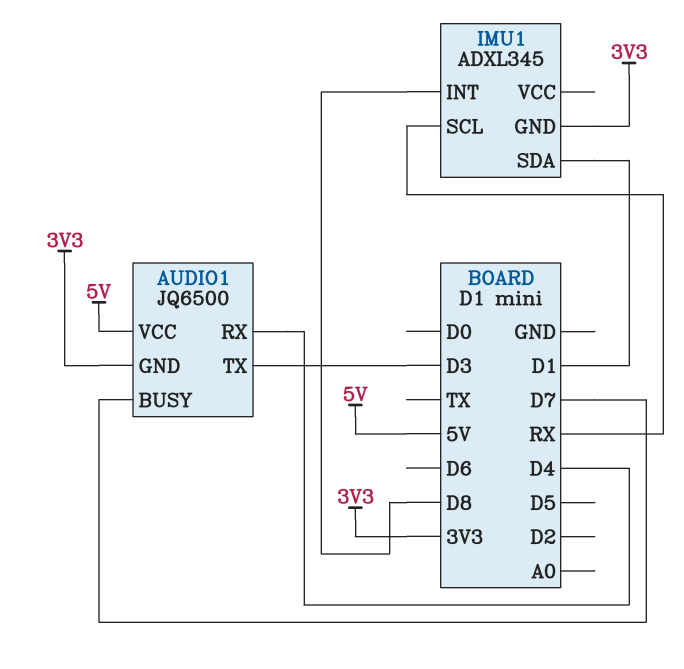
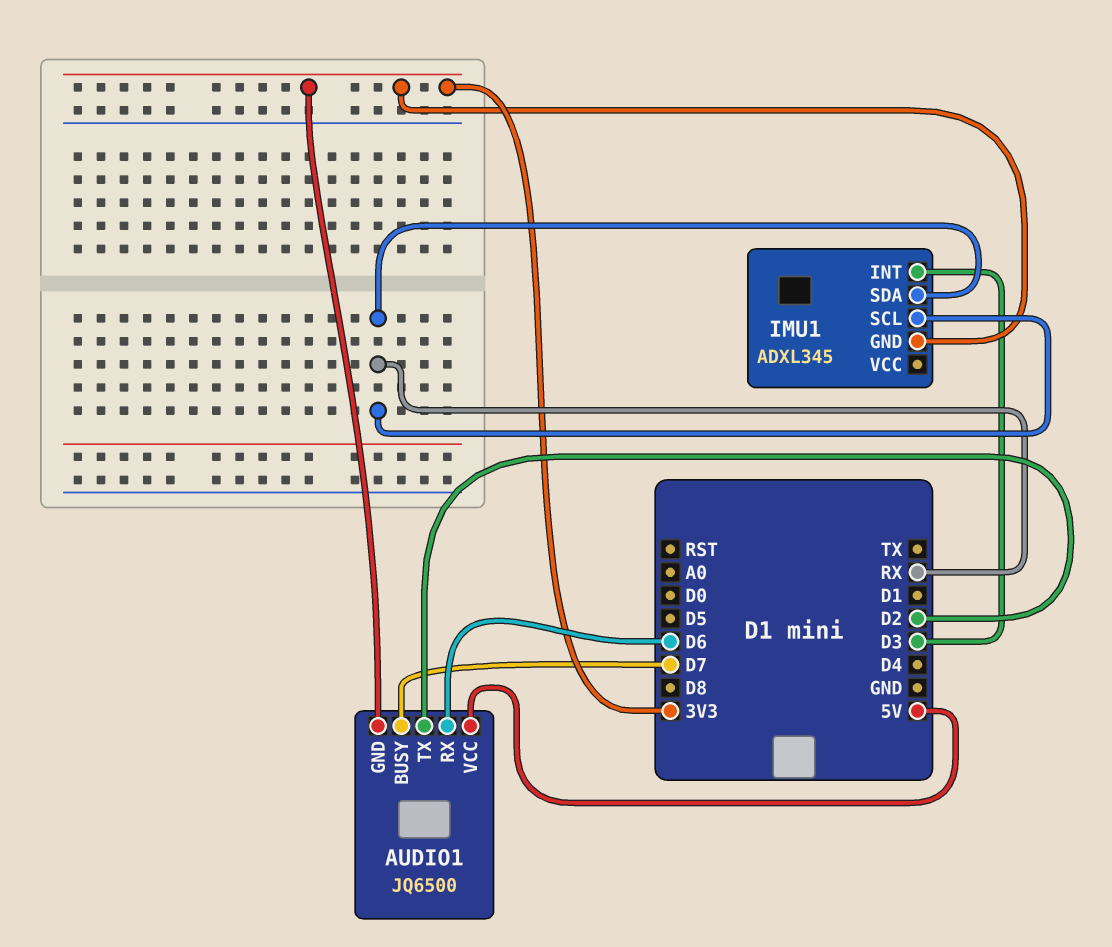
AUDIO1 pin RX: D4 -> D6
AUDIO1 pin TX: D3 -> D2
IMU1 pin INT: D8 -> D3
IMU1 pin SDA: D1 -> RX

